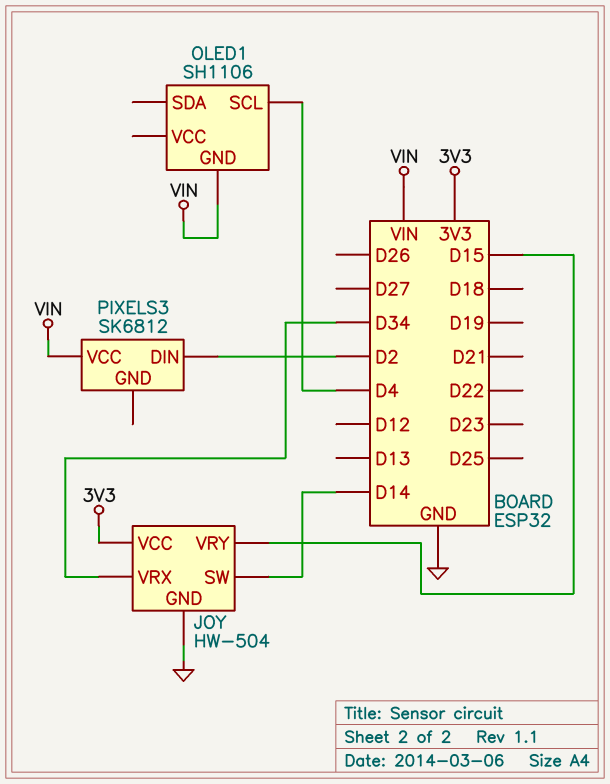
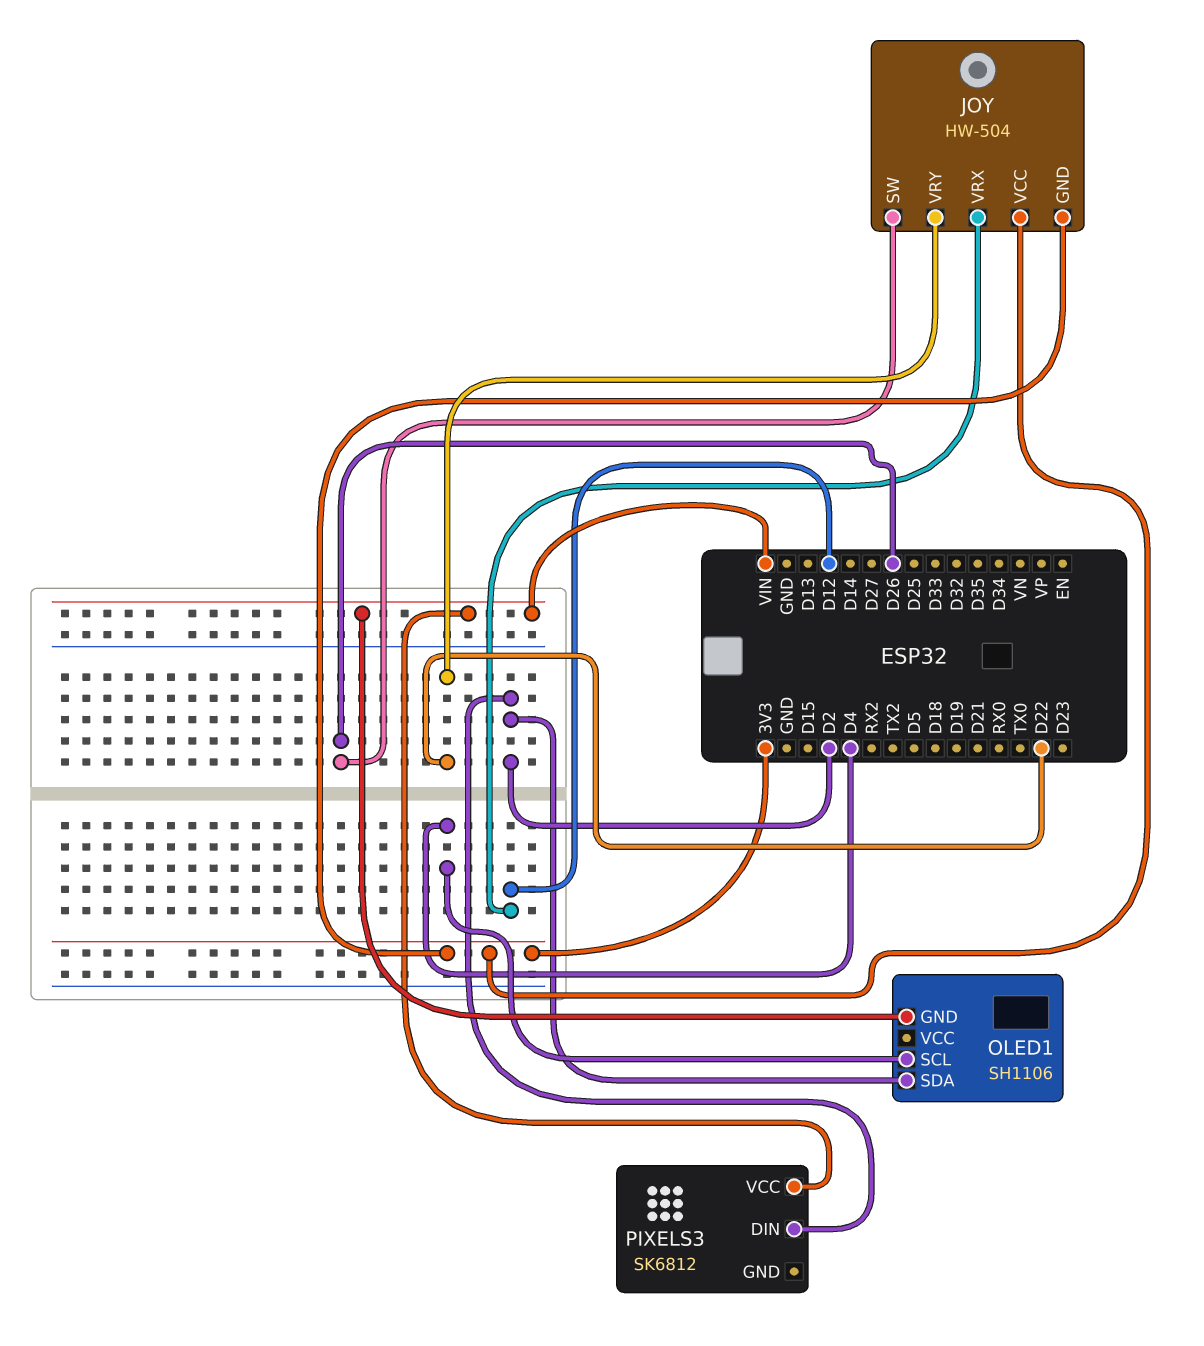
JOY pin GND: GND -> 3V3
JOY pin SW: D14 -> D26
JOY pin VRX: D34 -> D12
JOY pin VRY: D15 -> D22
OLED1 pin SDA: none -> D2

